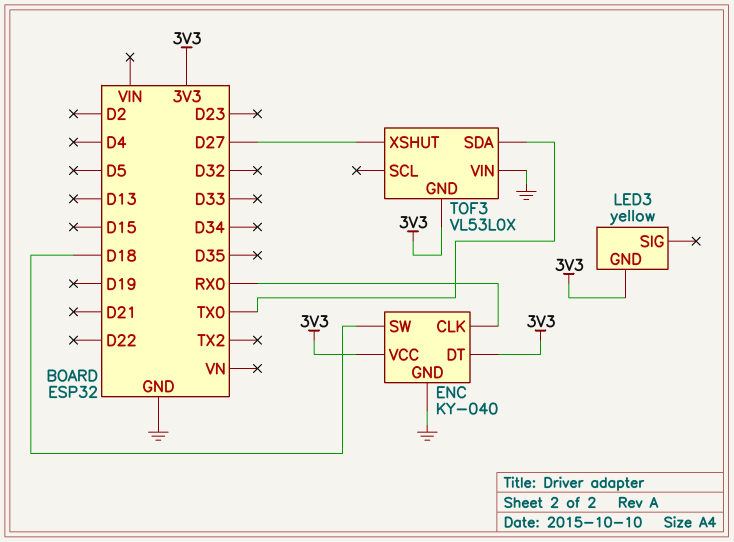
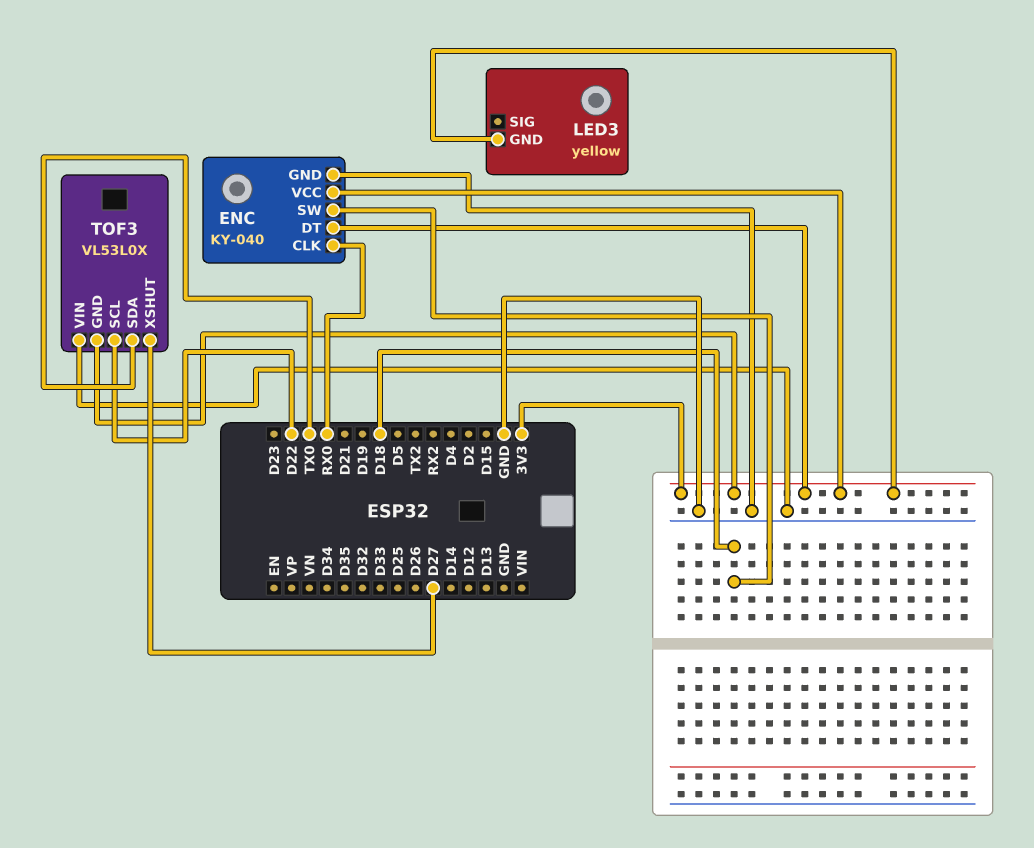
TOF3 pin SCL: none -> D22

